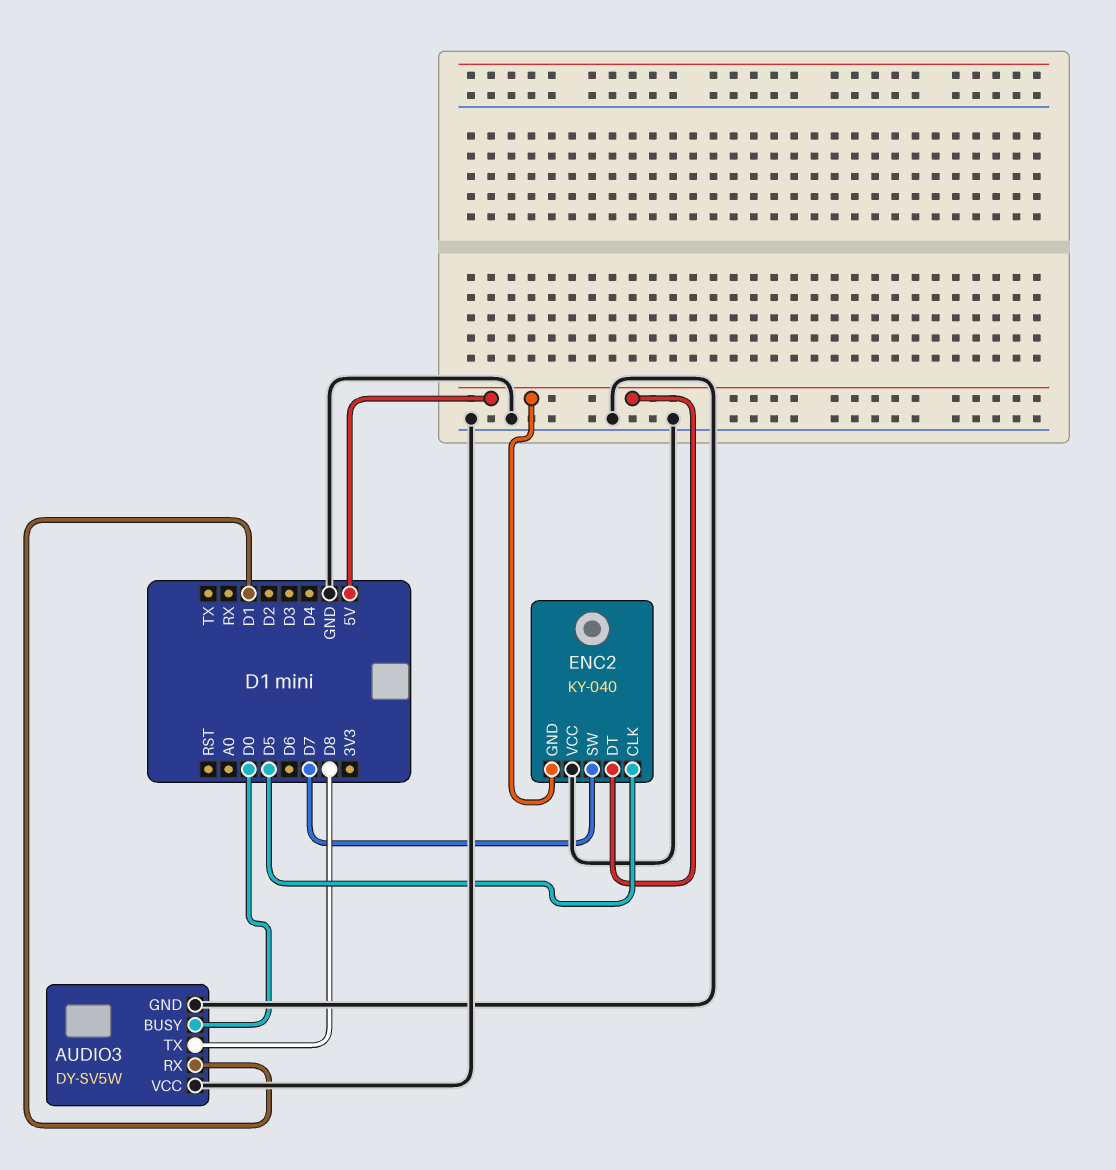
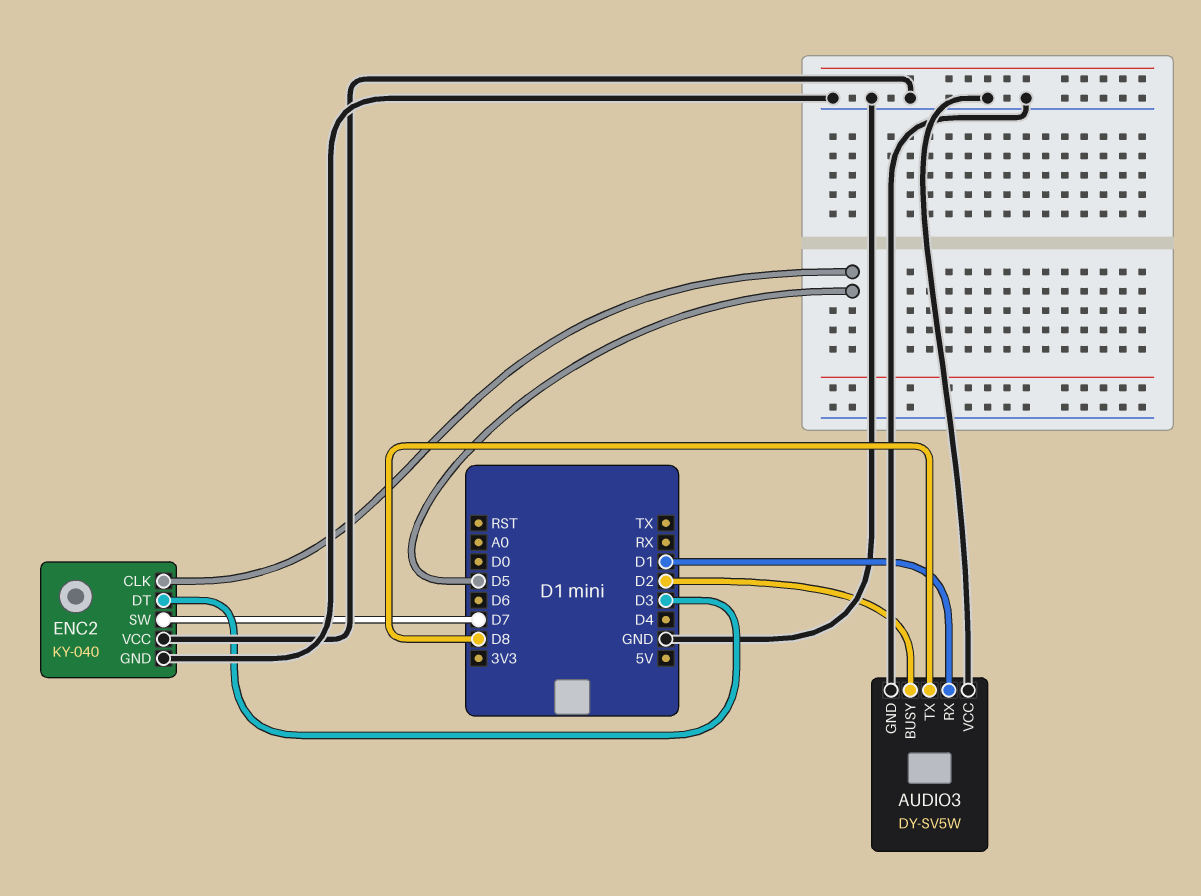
AUDIO3 pin BUSY: D0 -> D2
ENC2 pin DT: 5V -> D3
ENC2 pin GND: 5V -> GND

